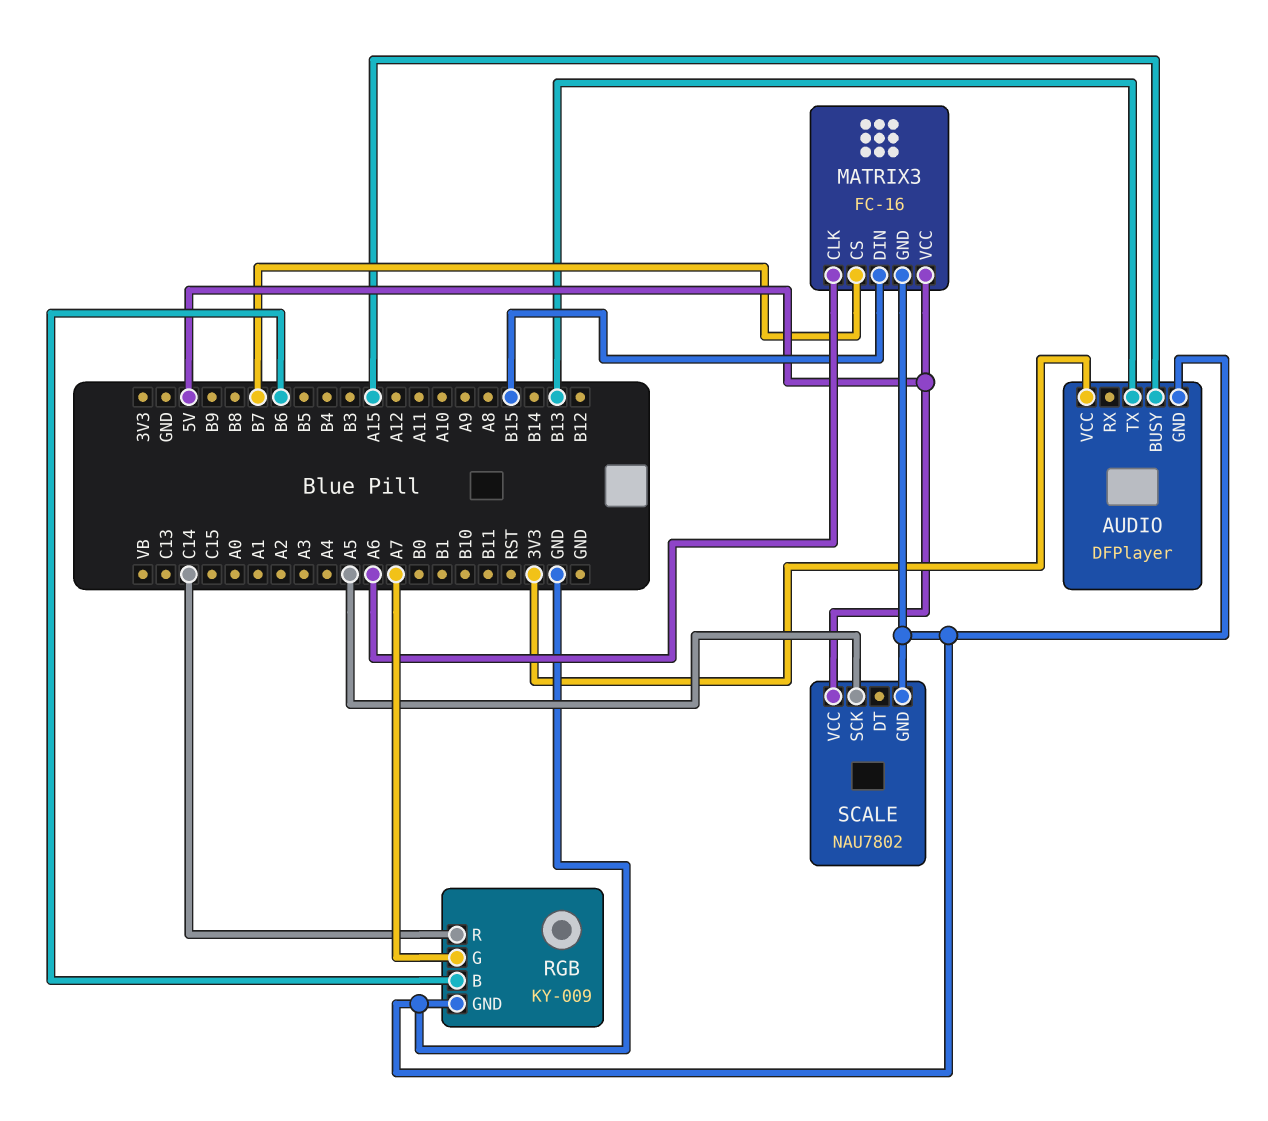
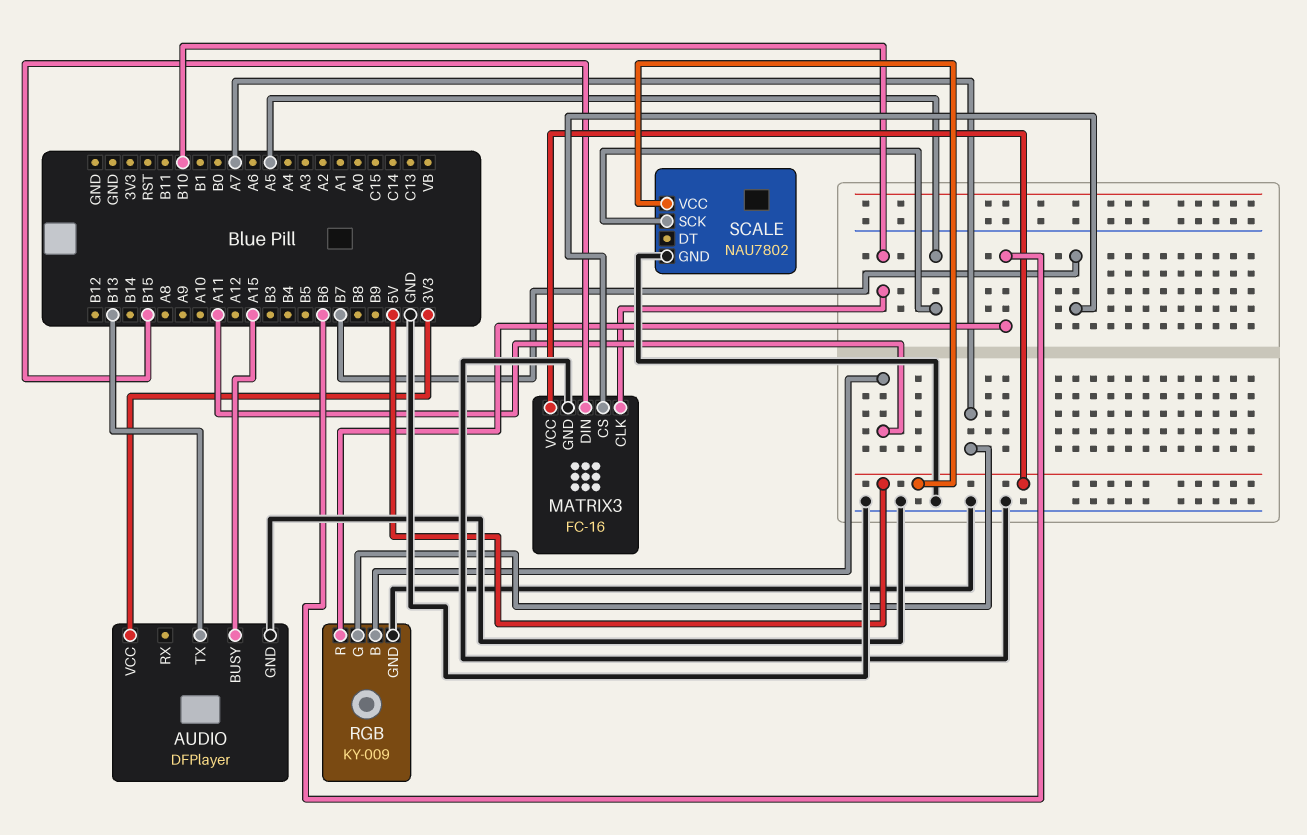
MATRIX3 pin CLK: A6 -> B10
RGB pin B: B6 -> A11
RGB pin R: C14 -> B6

